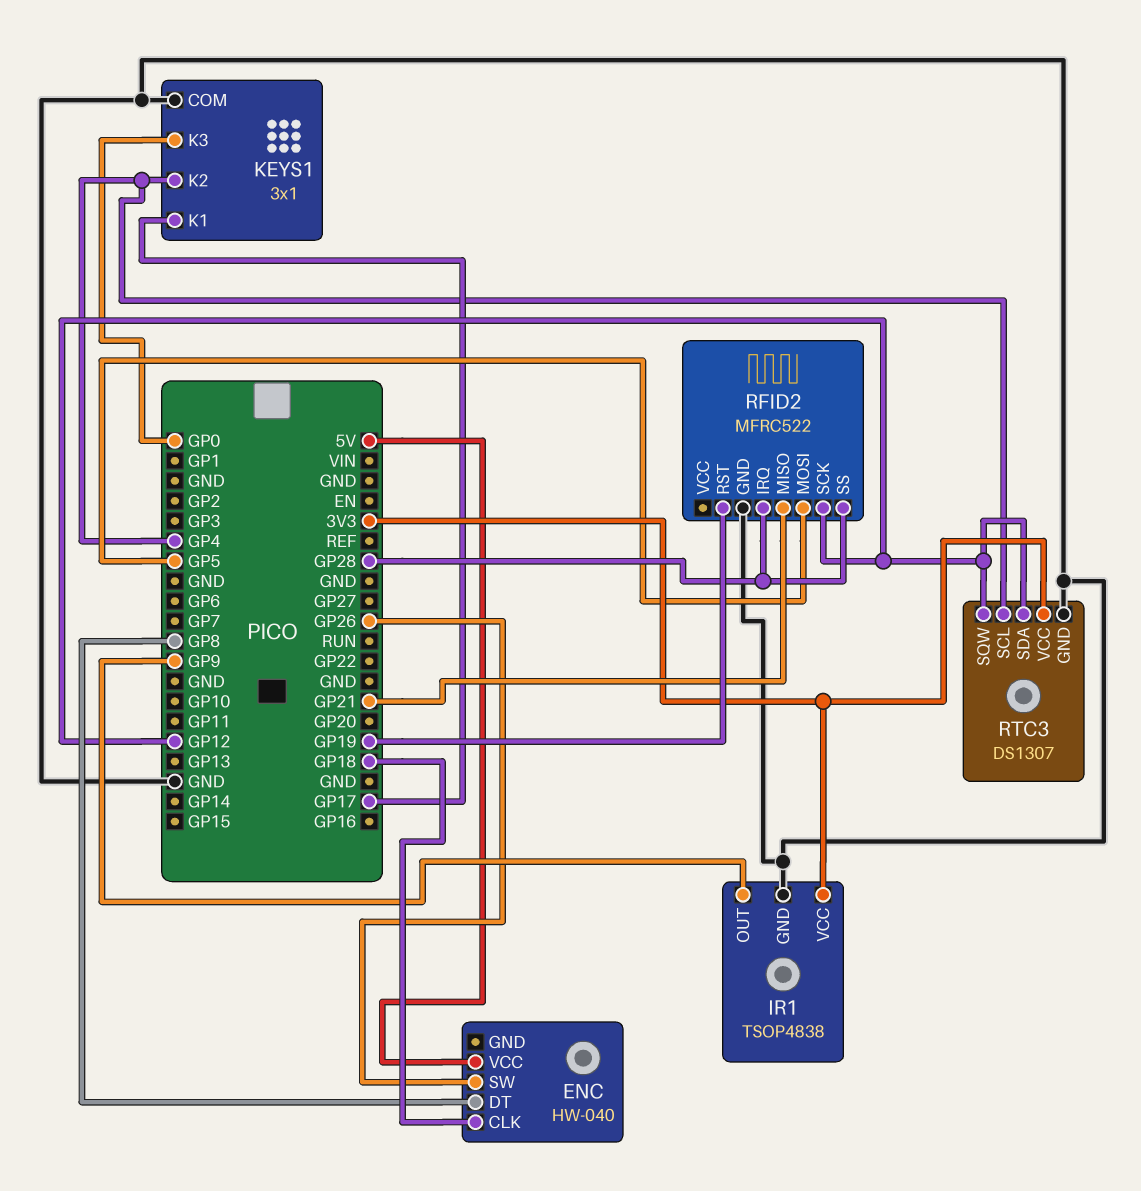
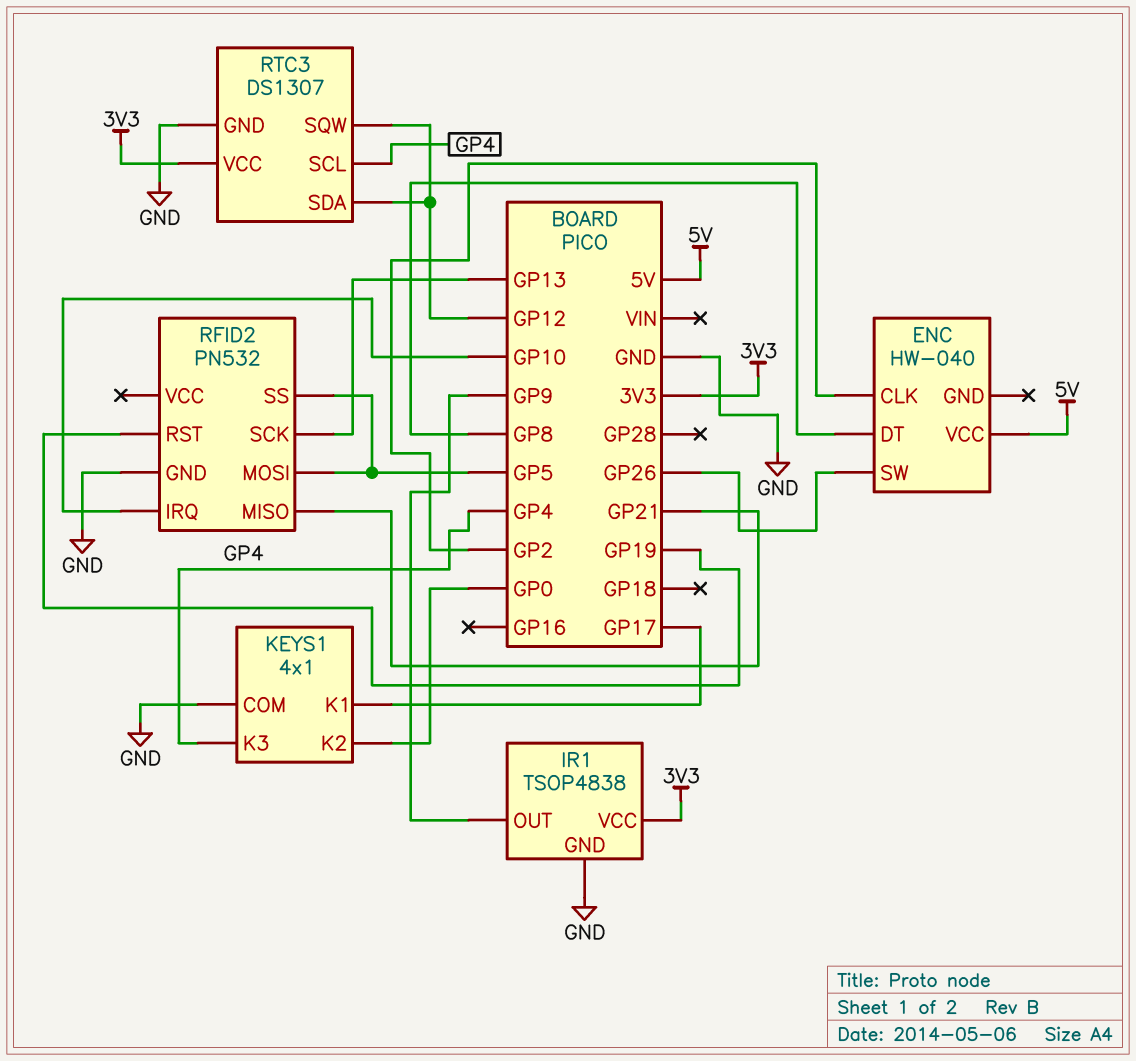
ENC pin CLK: GP18 -> GP2
KEYS1: 3x1 -> 4x1
KEYS1 pin K2: GP4 -> GP0
KEYS1 pin K3: GP0 -> GP4
RFID2: MFRC522 -> PN532
RFID2 pin IRQ: GP28 -> GP10
RFID2 pin SCK: GP12 -> GP13
RFID2 pin SS: GP28 -> GP5

